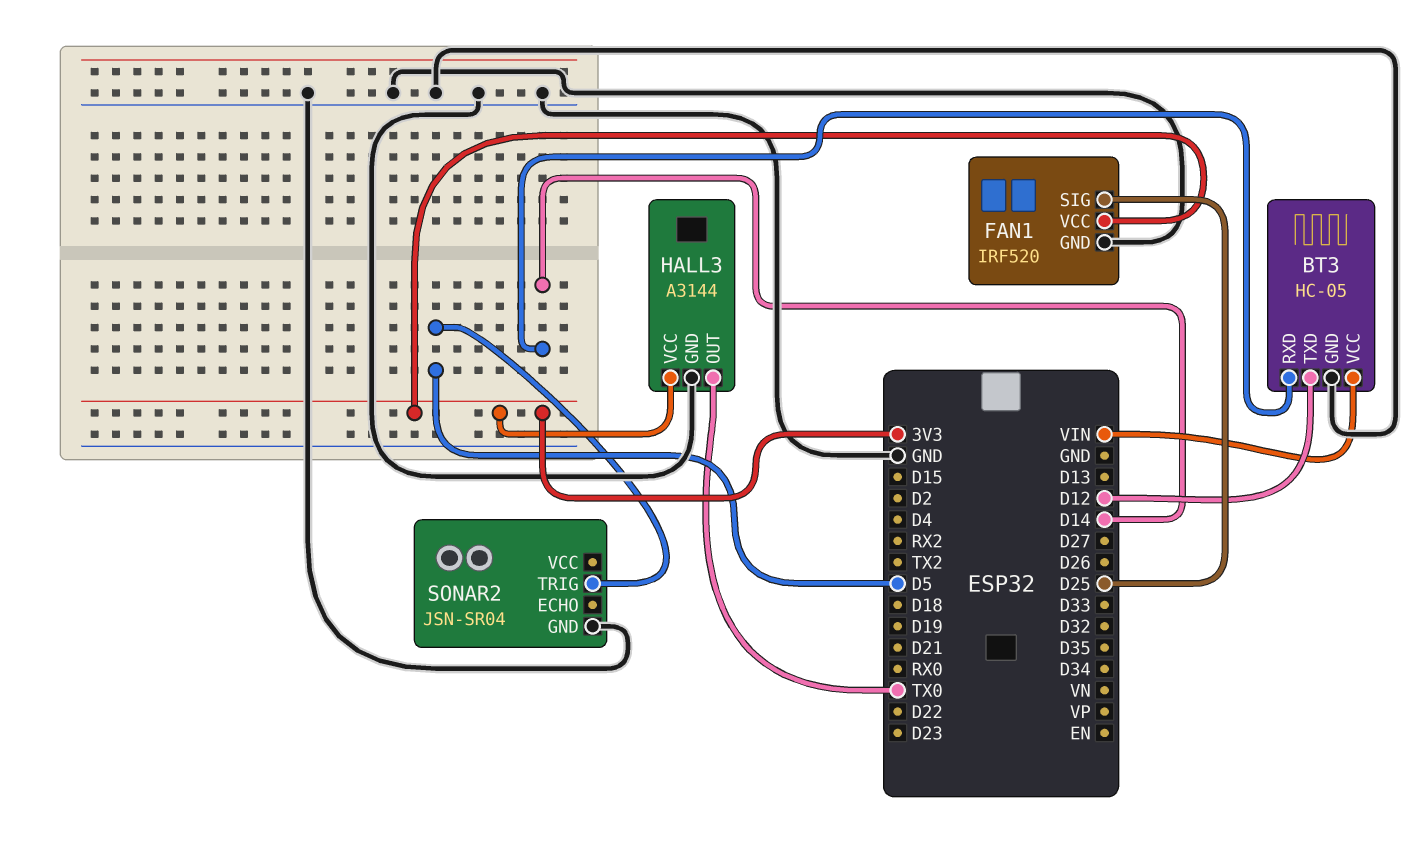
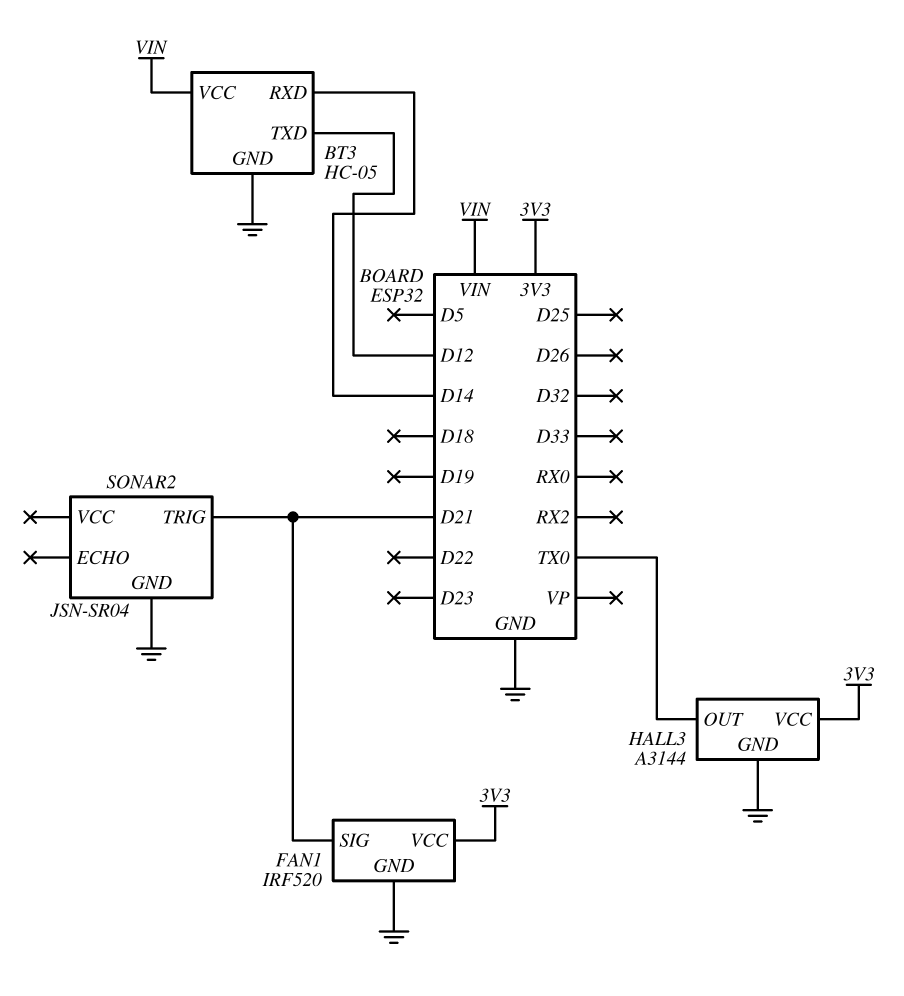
FAN1 pin SIG: D25 -> D21
SONAR2 pin TRIG: D5 -> D21

